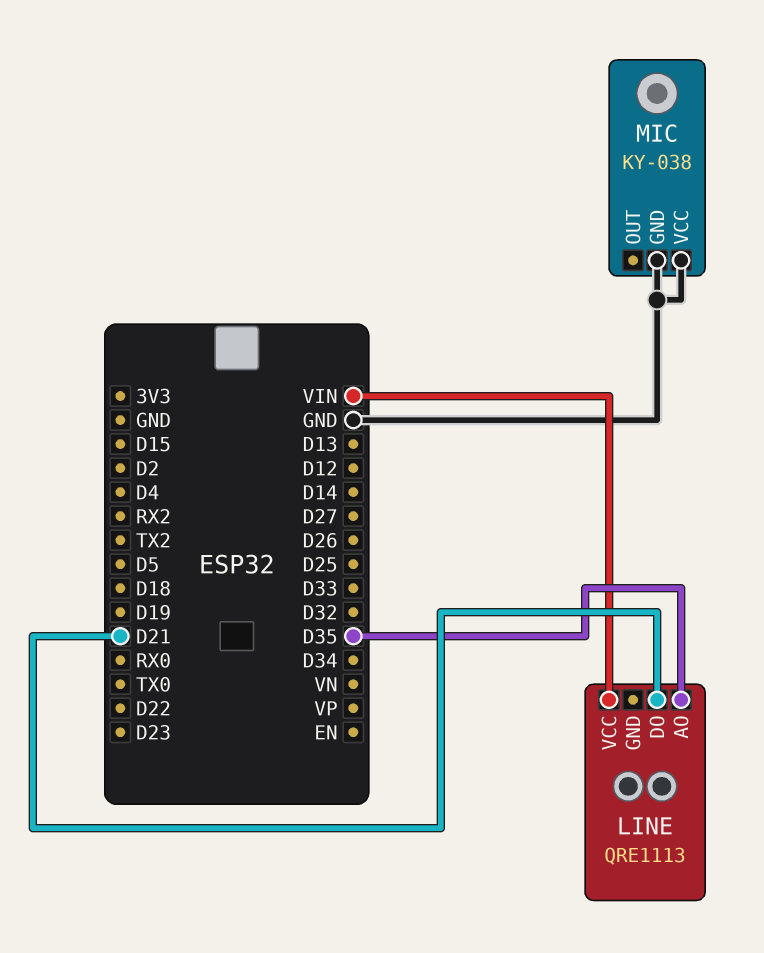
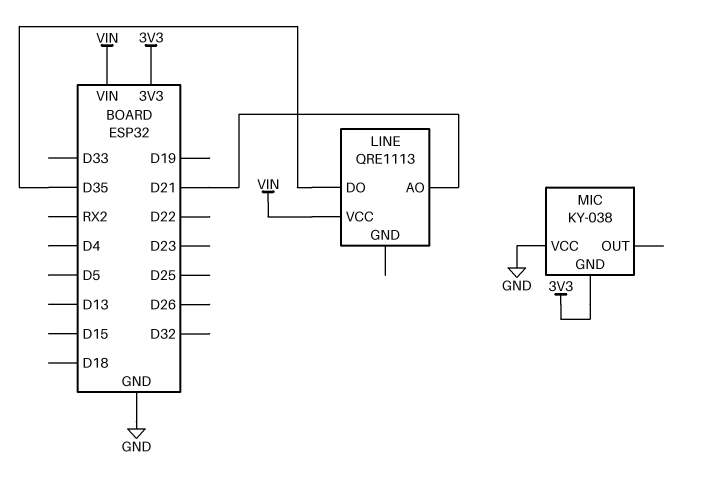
LINE pin AO: D35 -> D21
LINE pin DO: D21 -> D35
MIC pin GND: GND -> 3V3

